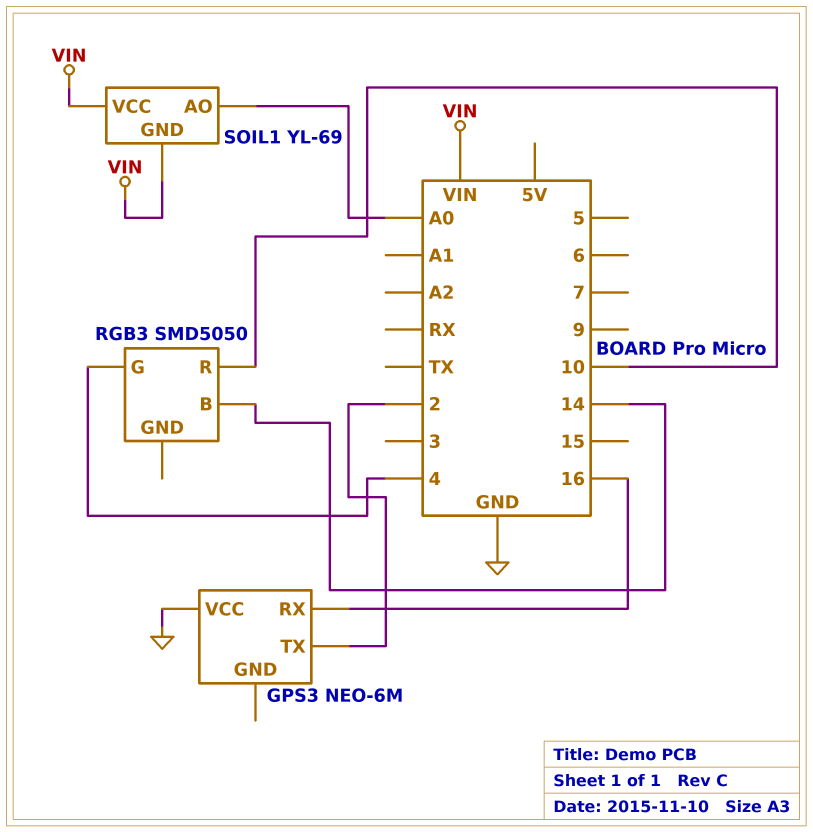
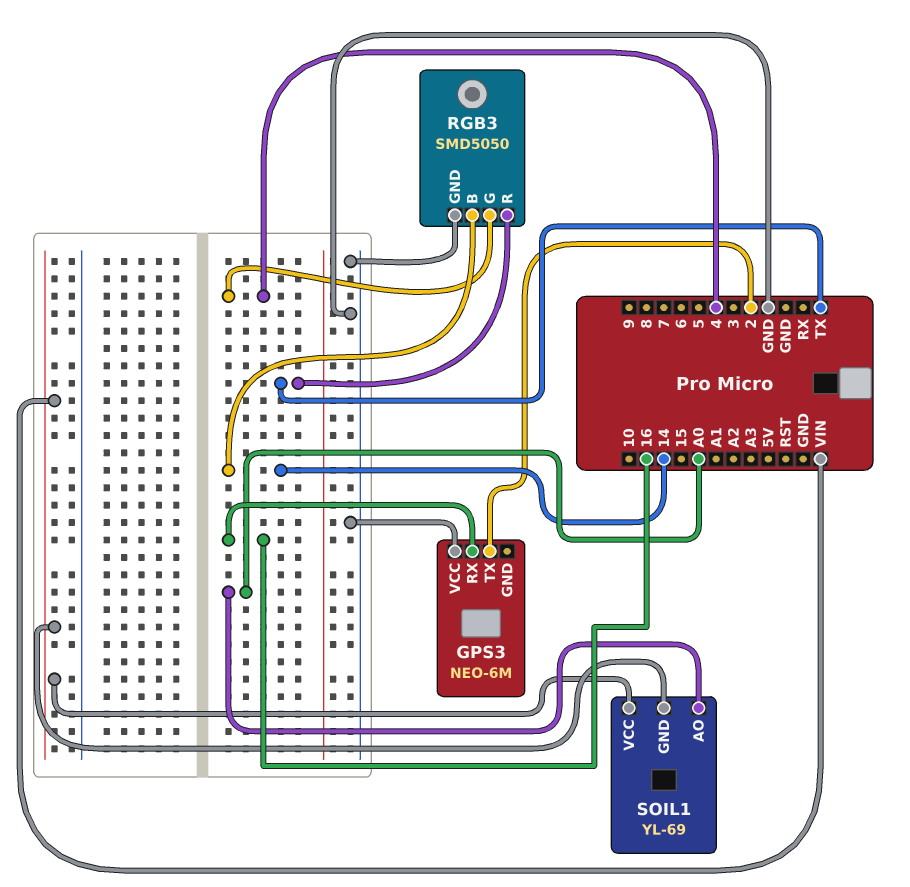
RGB3 pin GND: none -> GND
RGB3 pin R: 10 -> TX

